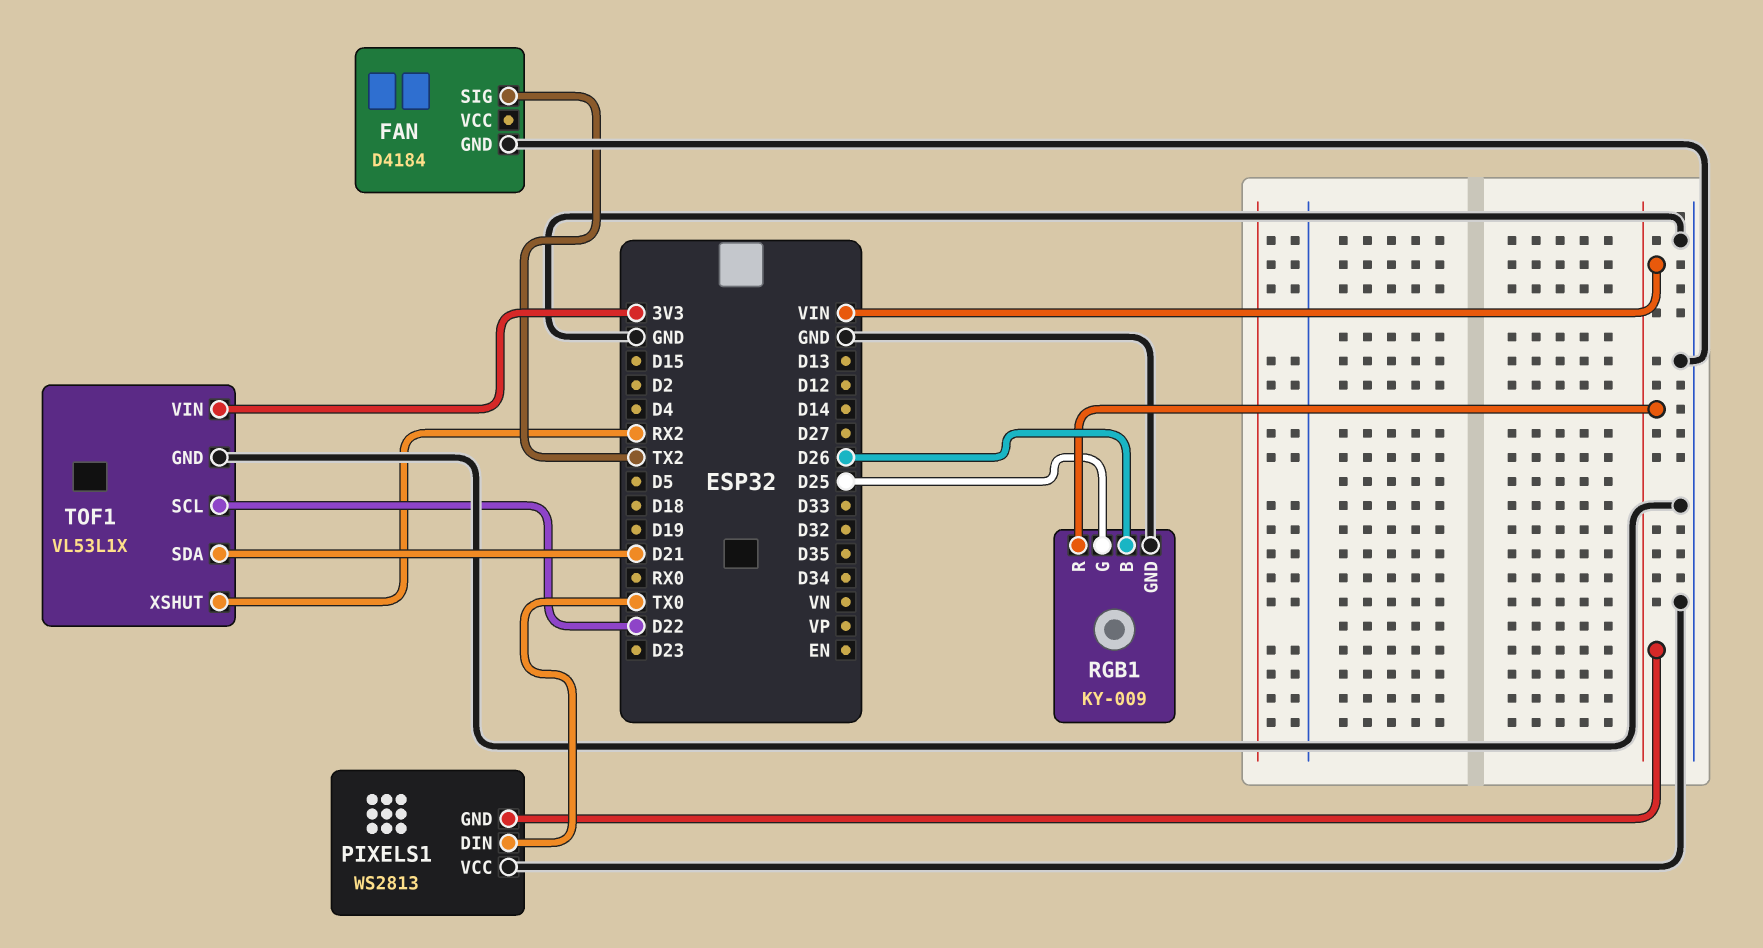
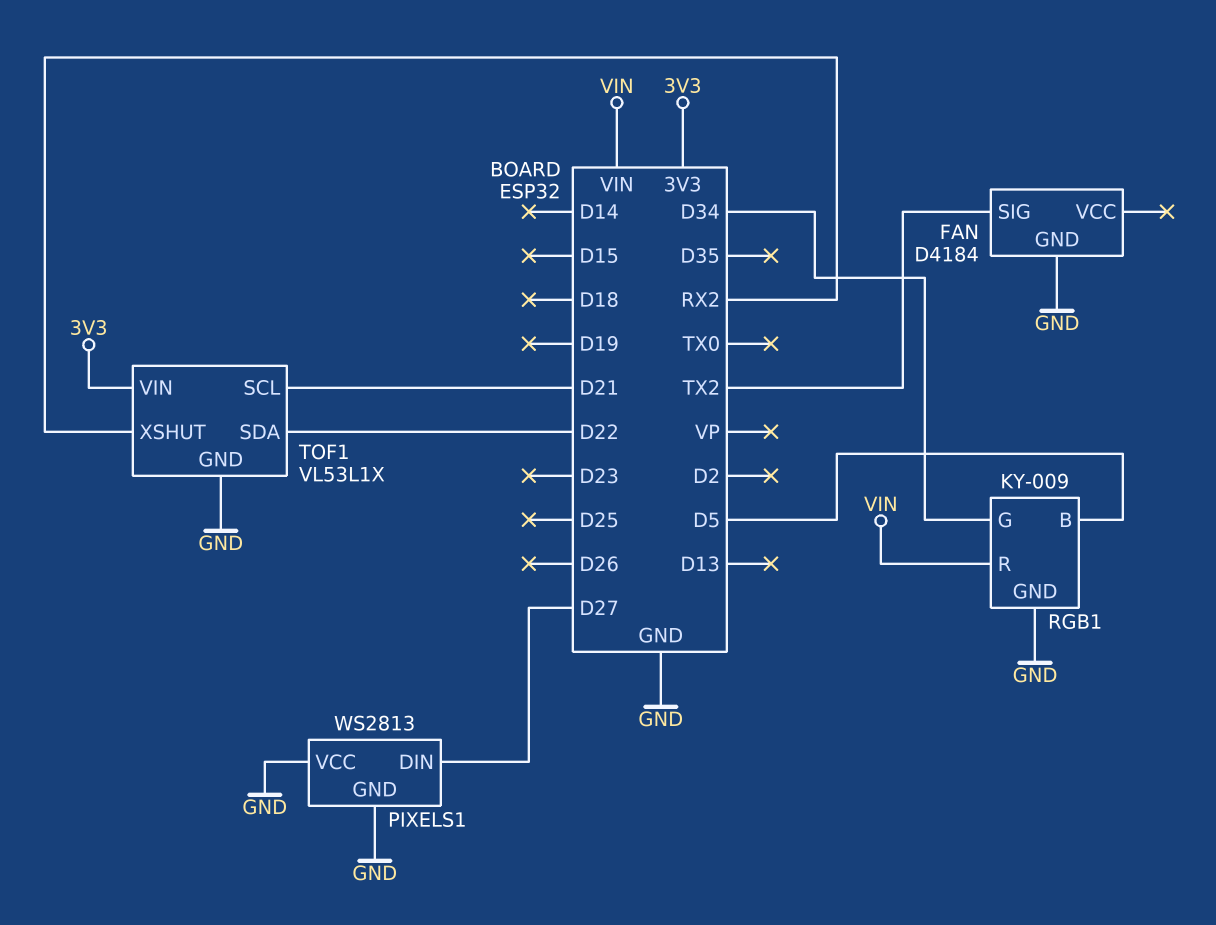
PIXELS1 pin DIN: TX0 -> D27
PIXELS1 pin GND: VIN -> GND
RGB1 pin B: D26 -> D5
RGB1 pin G: D25 -> D34
TOF1 pin SCL: D22 -> D21
TOF1 pin SDA: D21 -> D22

